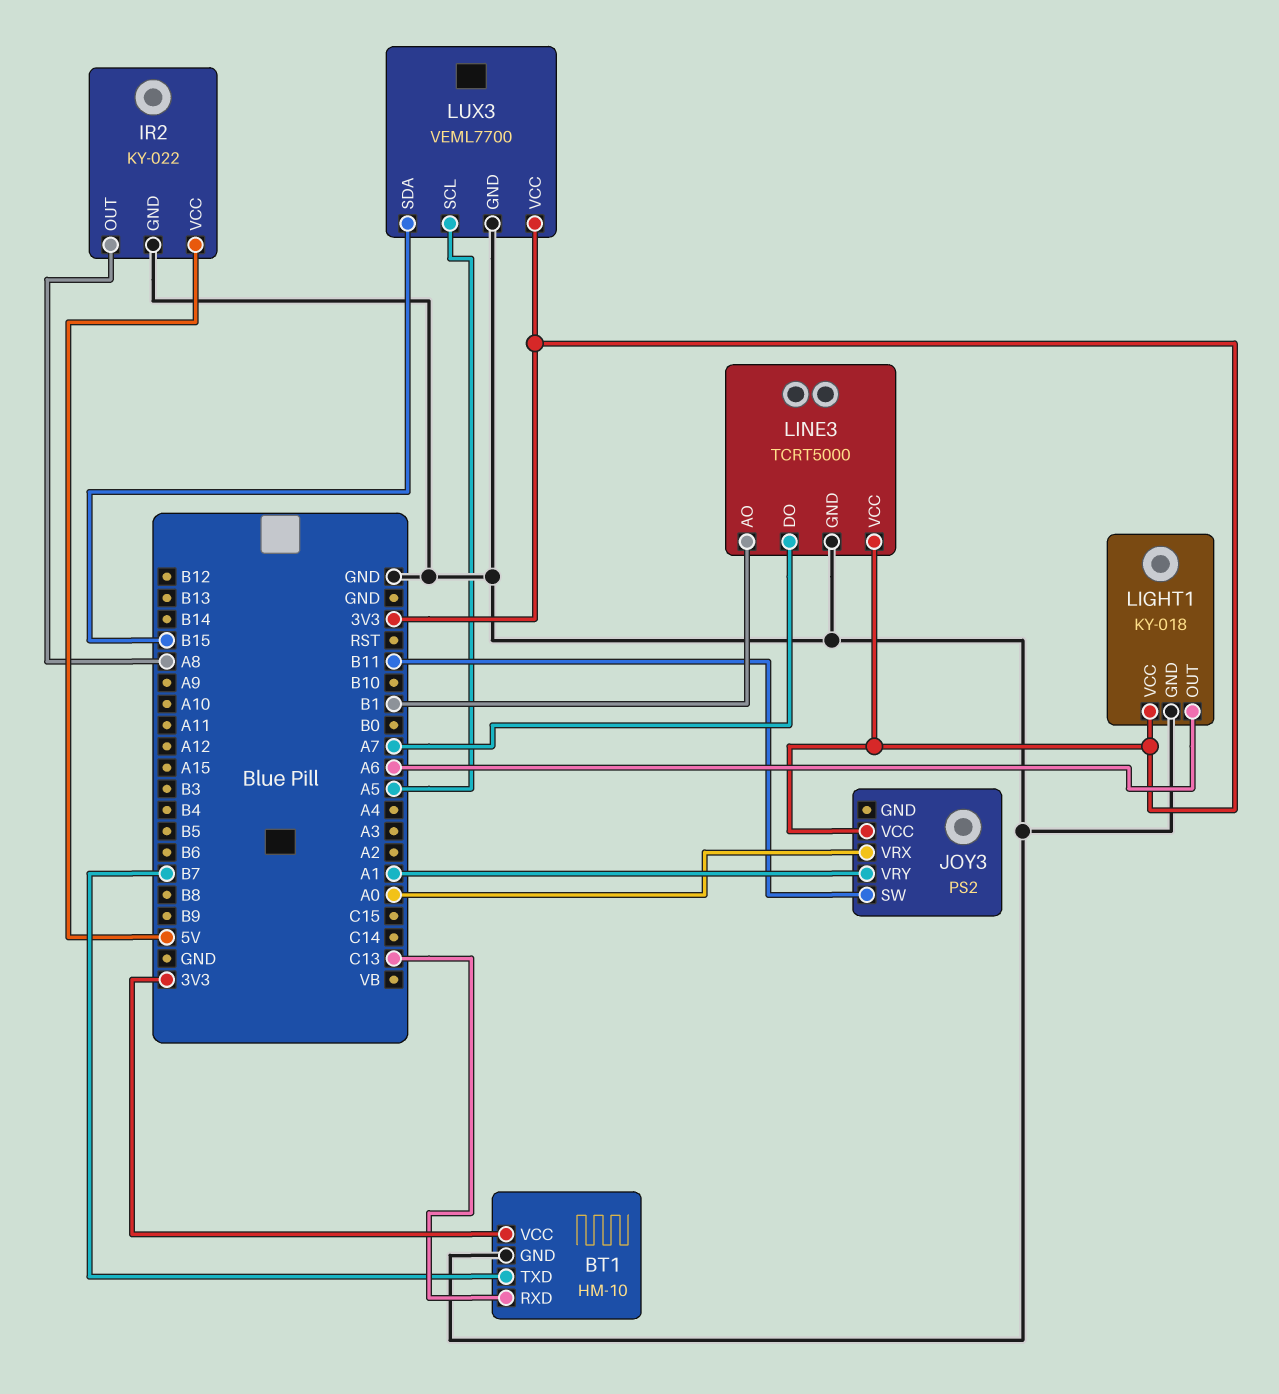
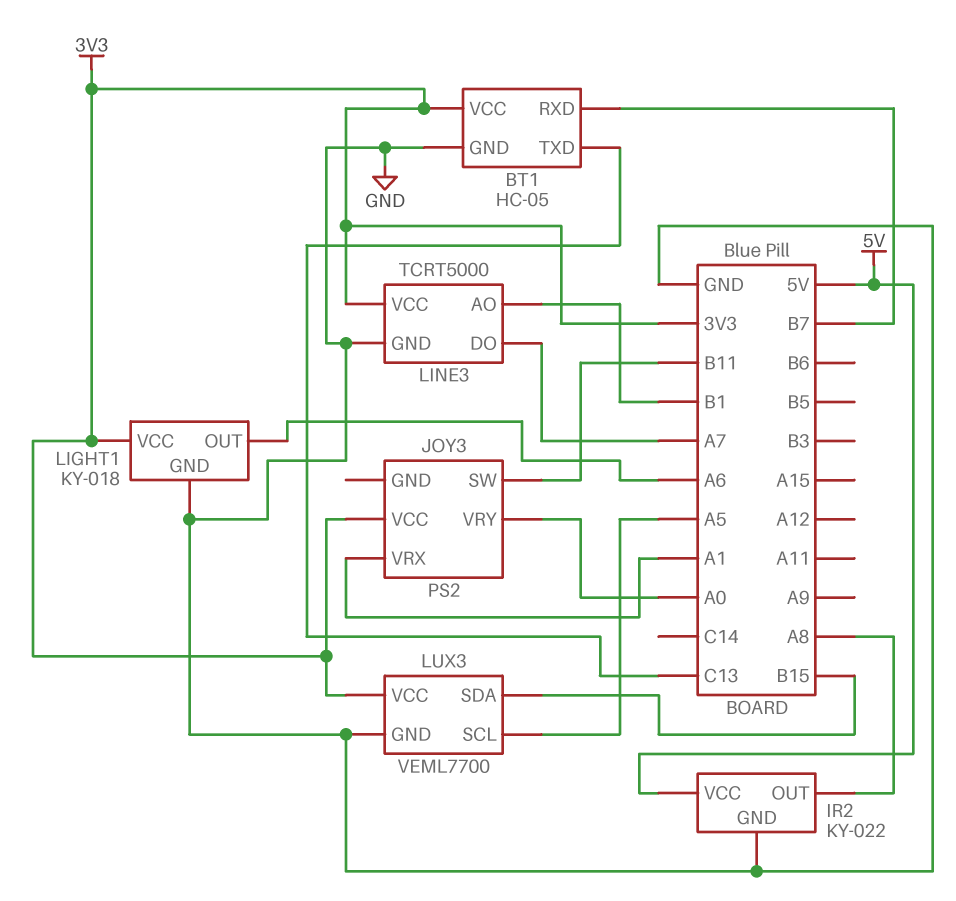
BT1: HM-10 -> HC-05
BT1 pin RXD: C13 -> B7
BT1 pin TXD: B7 -> C13
JOY3 pin VRX: A0 -> A1
JOY3 pin VRY: A1 -> A0

